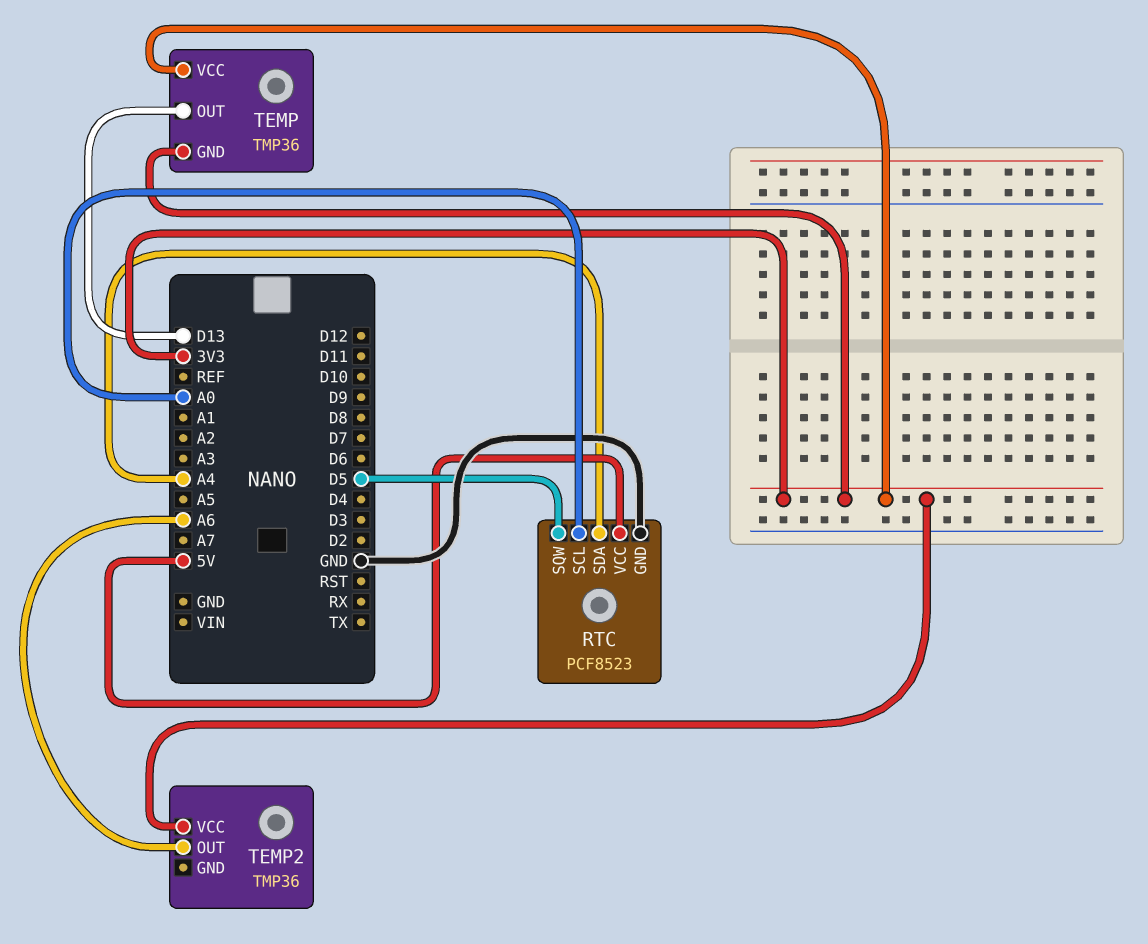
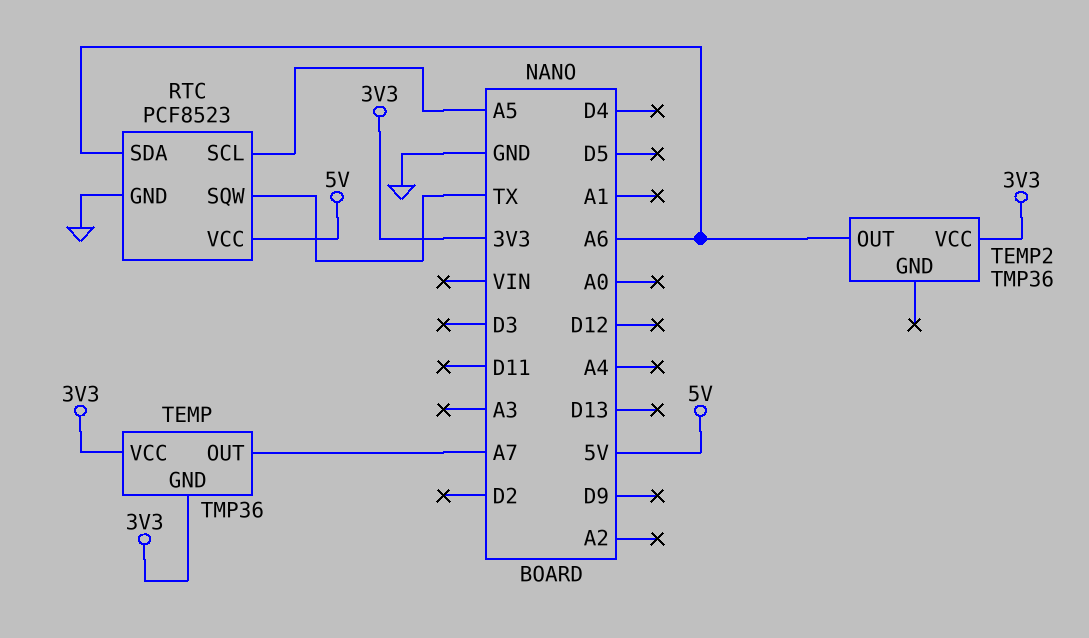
RTC pin SCL: A0 -> A5
RTC pin SDA: A4 -> A6
RTC pin SQW: D5 -> TX
TEMP pin OUT: D13 -> A7

